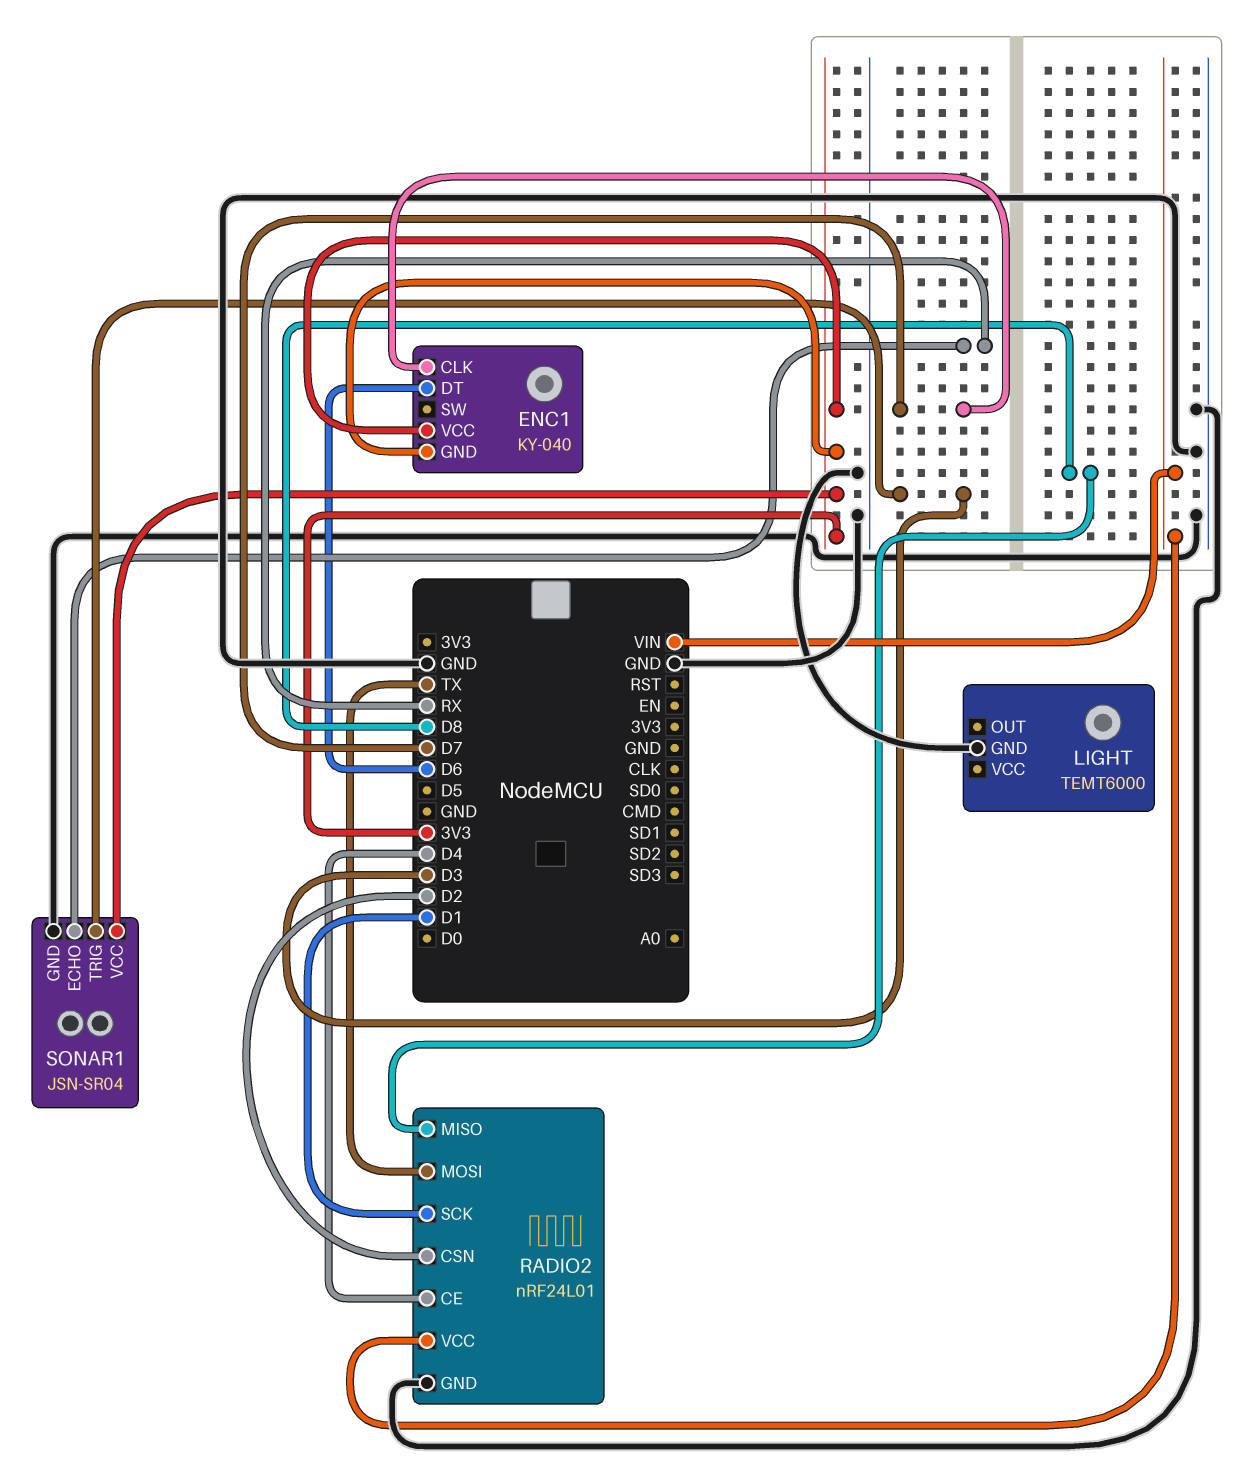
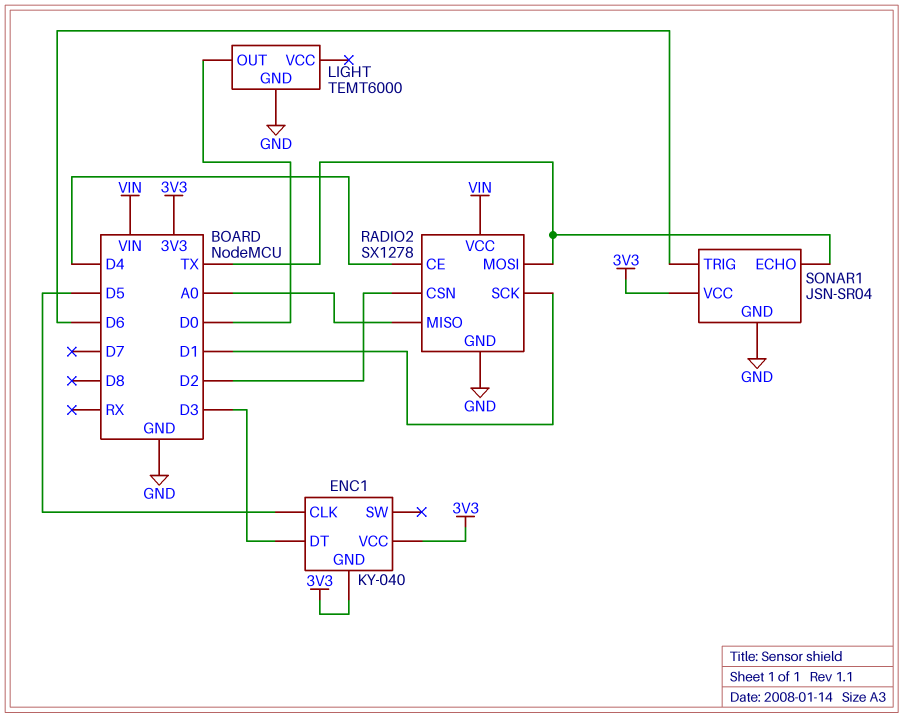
ENC1 pin CLK: D7 -> D5
ENC1 pin DT: D6 -> D3
LIGHT pin OUT: none -> D0
RADIO2: nRF24L01 -> SX1278
RADIO2 pin MISO: D8 -> A0
SONAR1 pin ECHO: RX -> TX
SONAR1 pin TRIG: D3 -> D6

